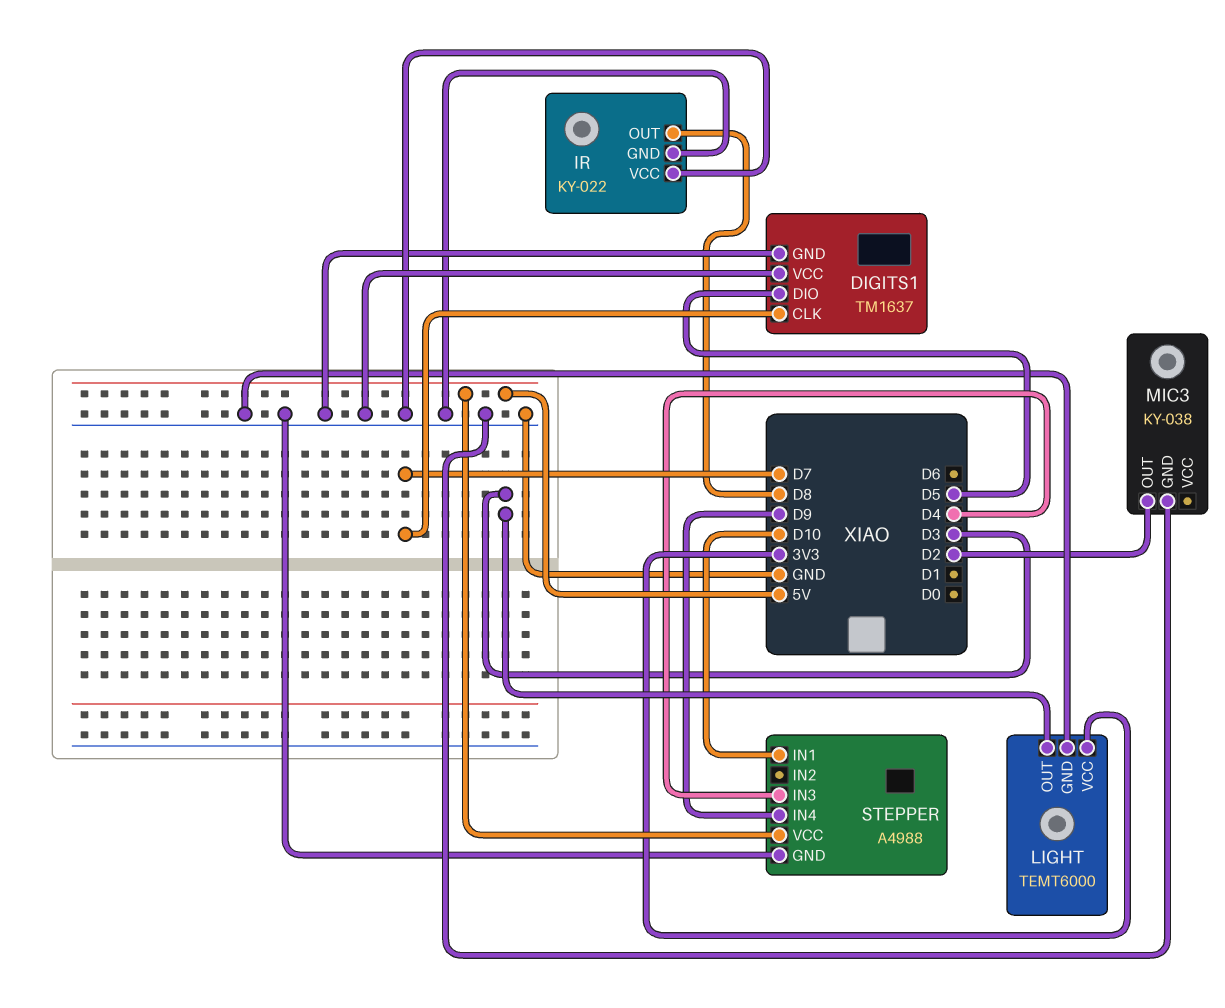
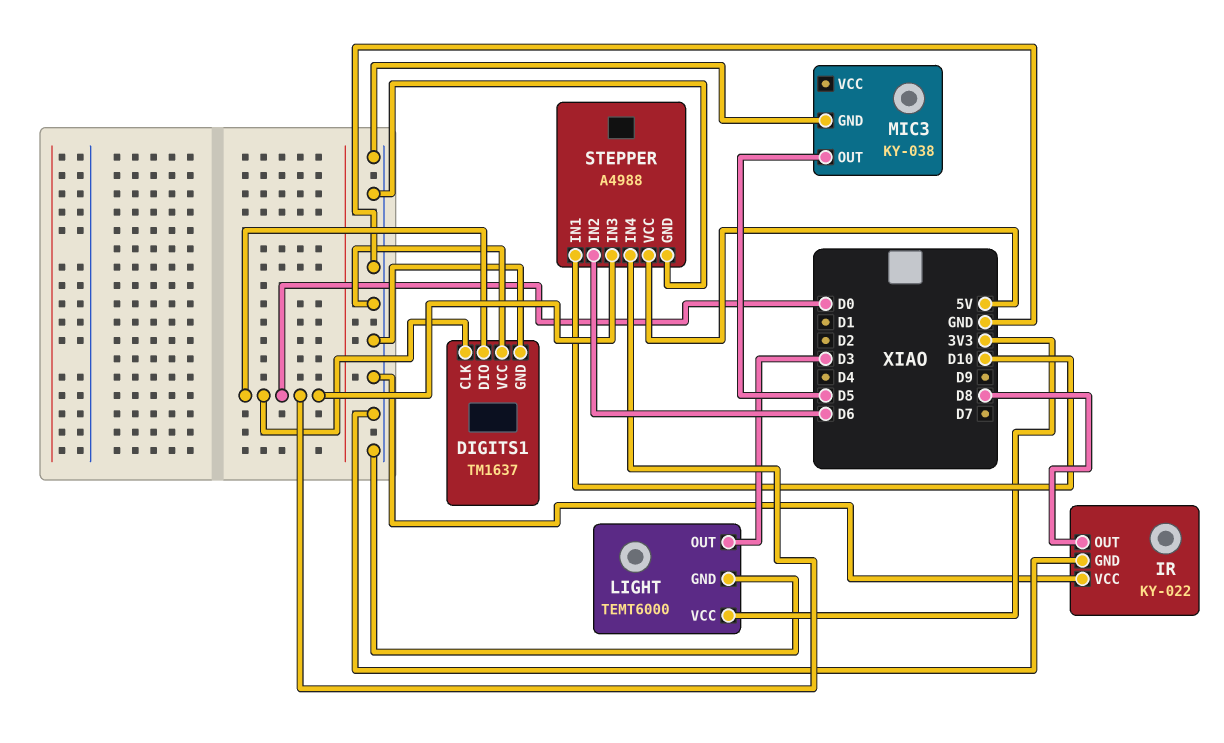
DIGITS1 pin CLK: D7 -> D0
DIGITS1 pin DIO: D5 -> D0
MIC3 pin OUT: D2 -> D5
STEPPER pin IN2: none -> D6
STEPPER pin IN3: D4 -> D0
STEPPER pin IN4: D9 -> D0

